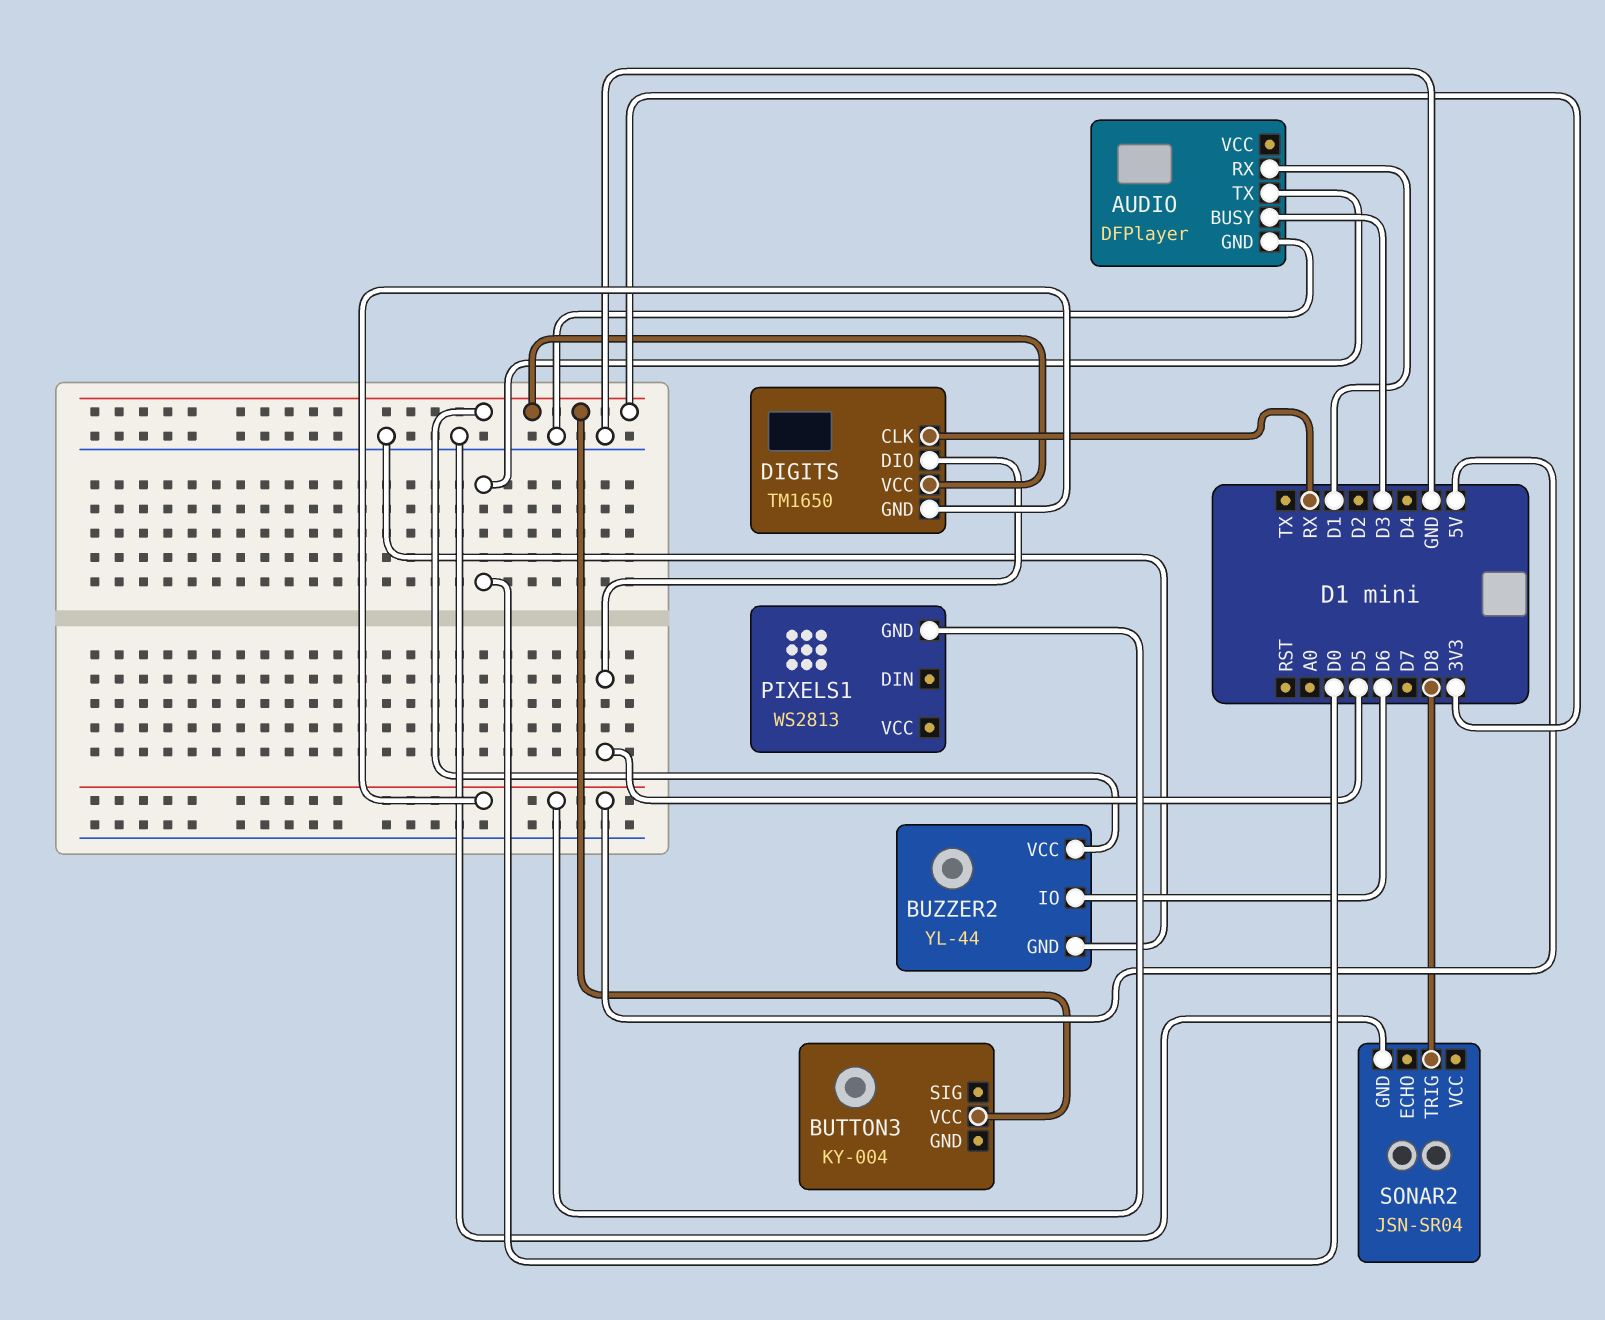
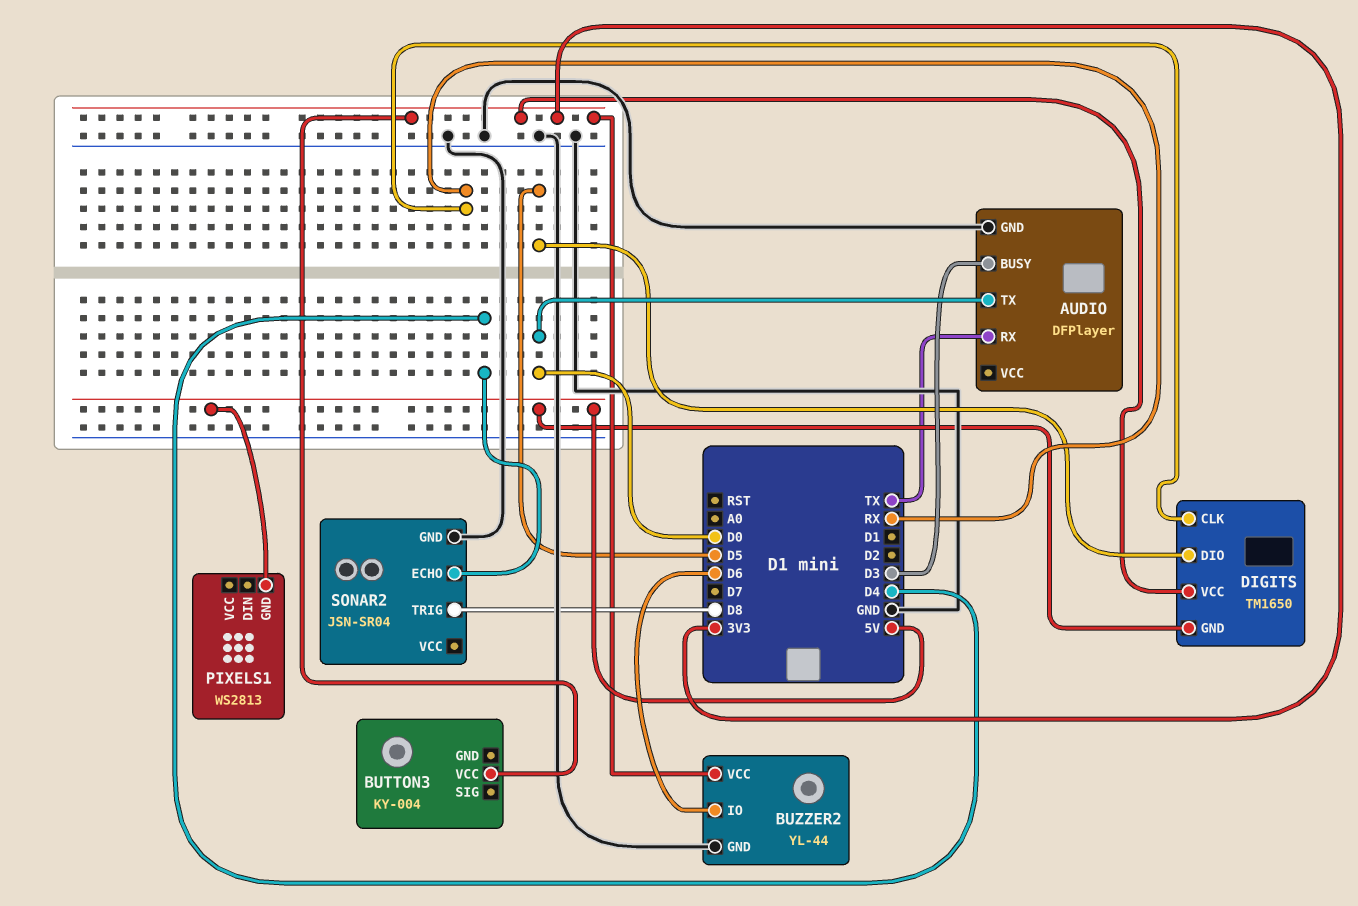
AUDIO pin RX: D1 -> TX
SONAR2 pin ECHO: none -> D4

